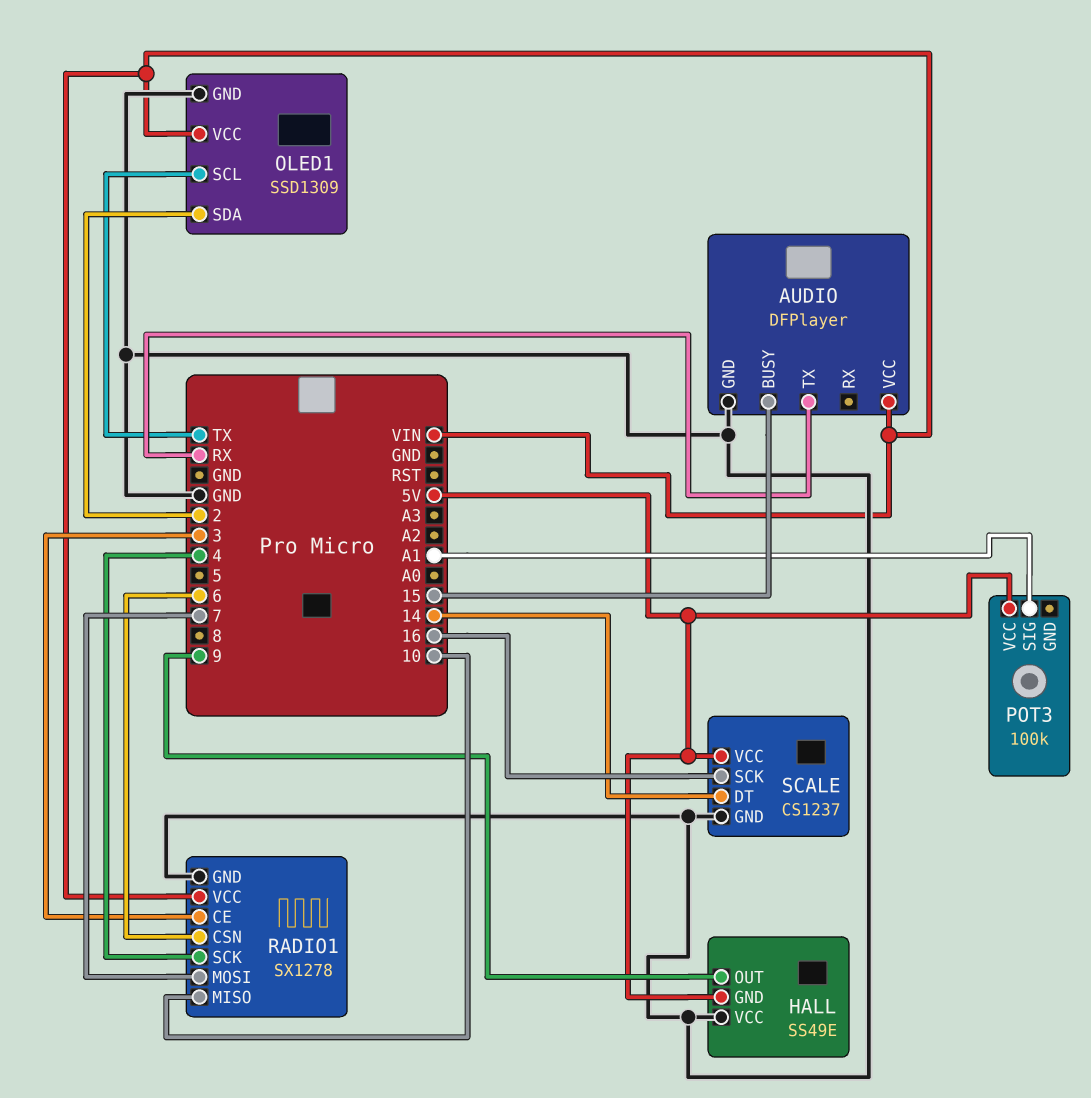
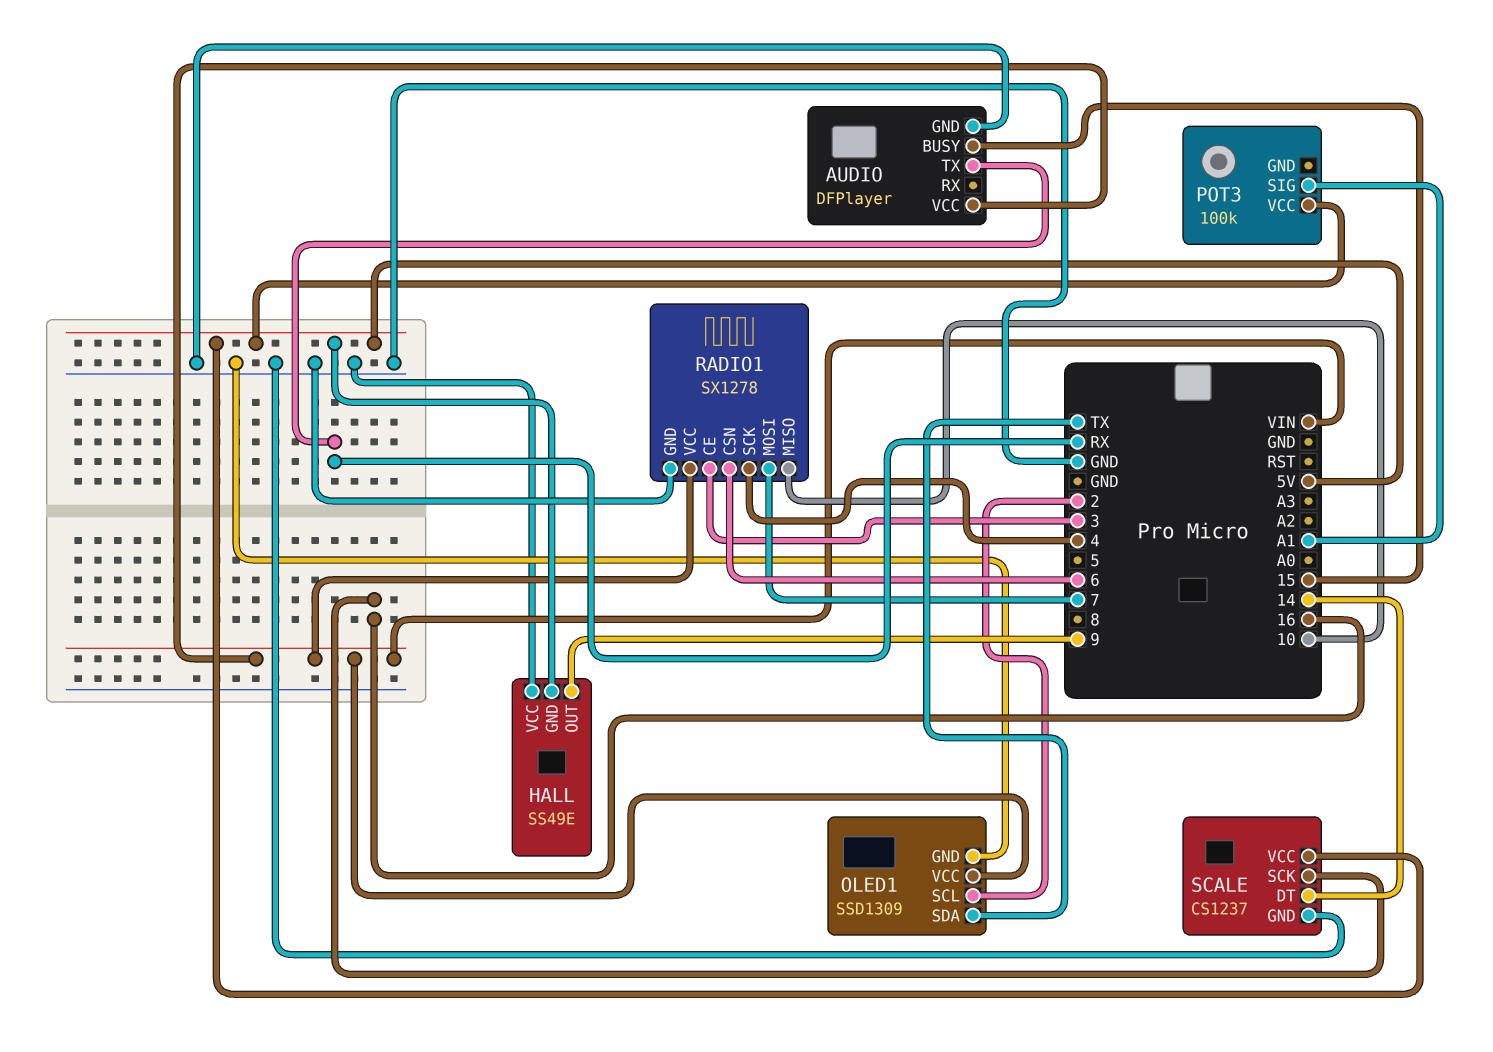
OLED1 pin SCL: TX -> 2
OLED1 pin SDA: 2 -> TX

